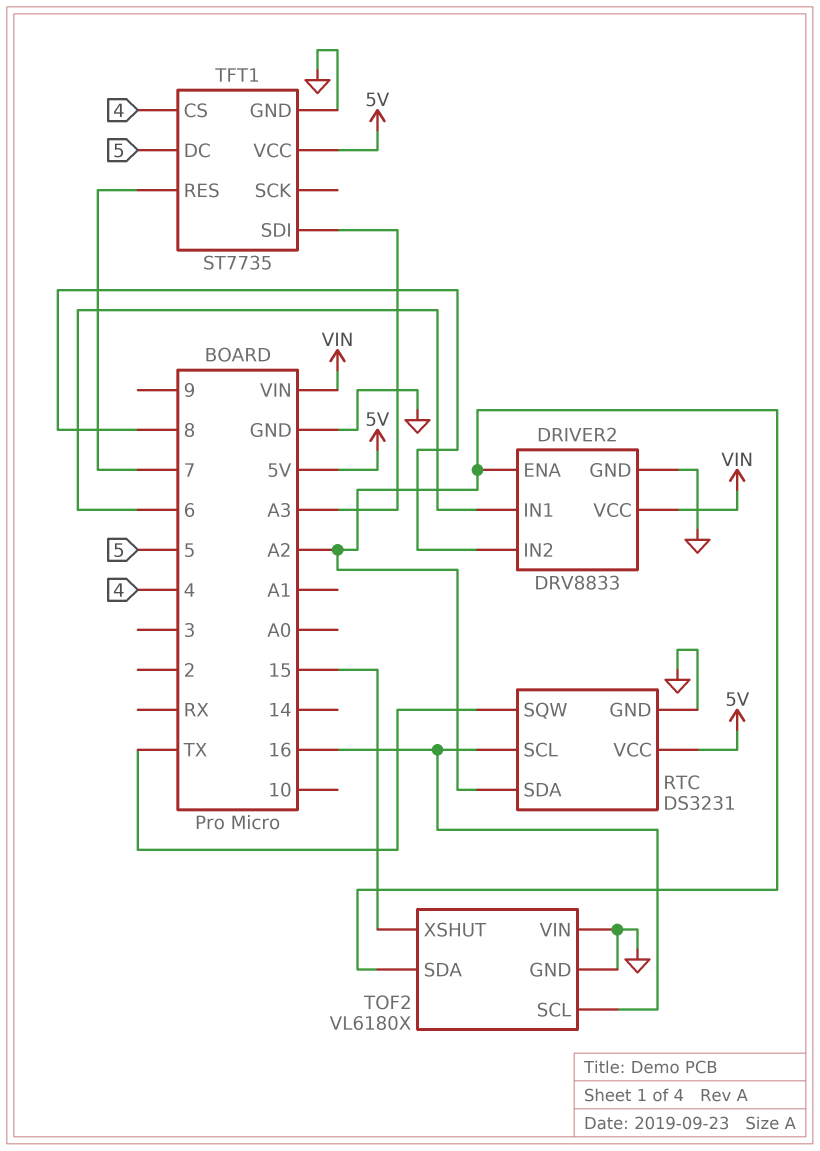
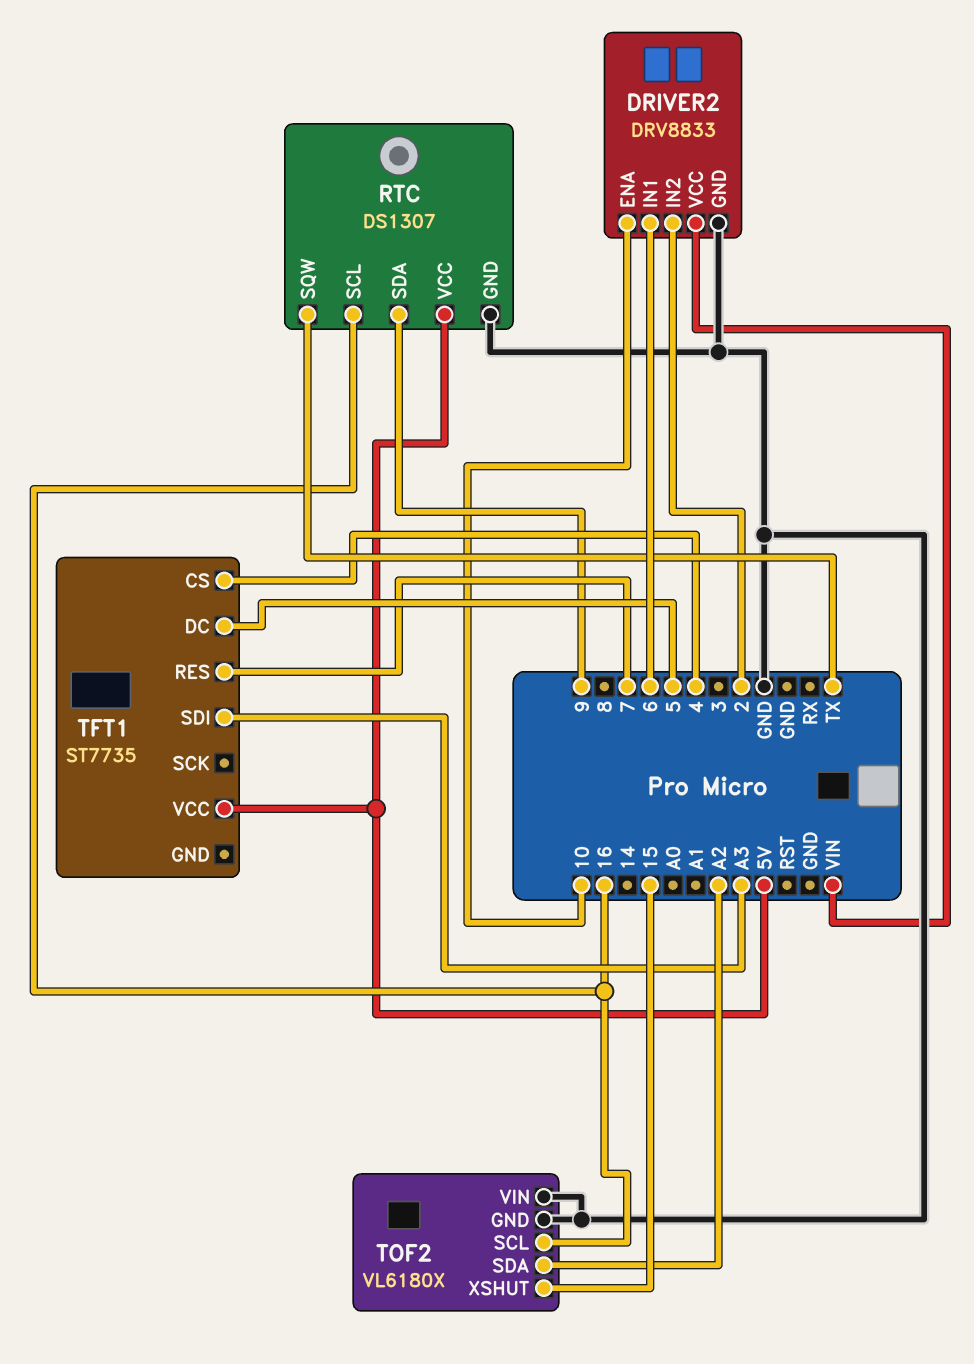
DRIVER2 pin ENA: A2 -> 10
DRIVER2 pin IN2: 8 -> 2
RTC: DS3231 -> DS1307
RTC pin SDA: A2 -> 9
TFT1 pin GND: GND -> none

